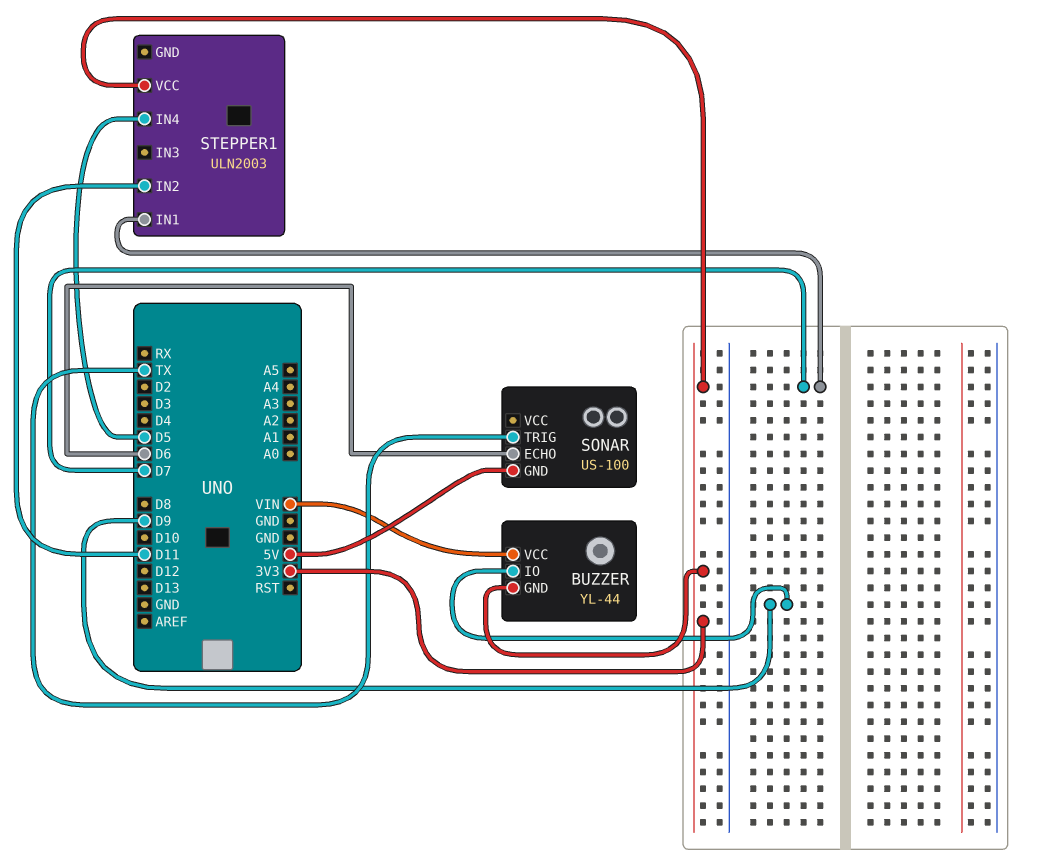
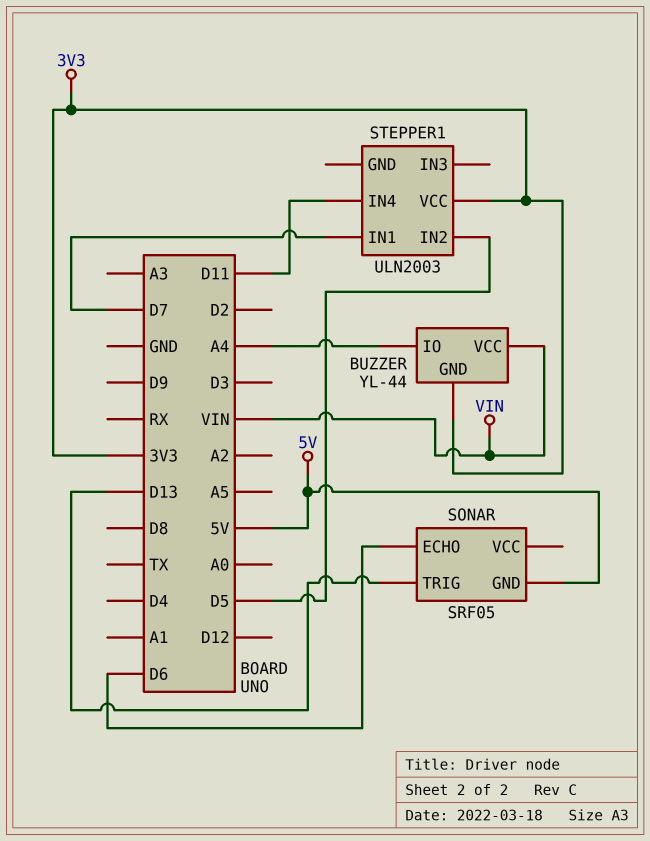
BUZZER pin IO: D9 -> A4
SONAR: US-100 -> SRF05
SONAR pin TRIG: TX -> D13
STEPPER1 pin IN2: D11 -> D5
STEPPER1 pin IN4: D5 -> D11

